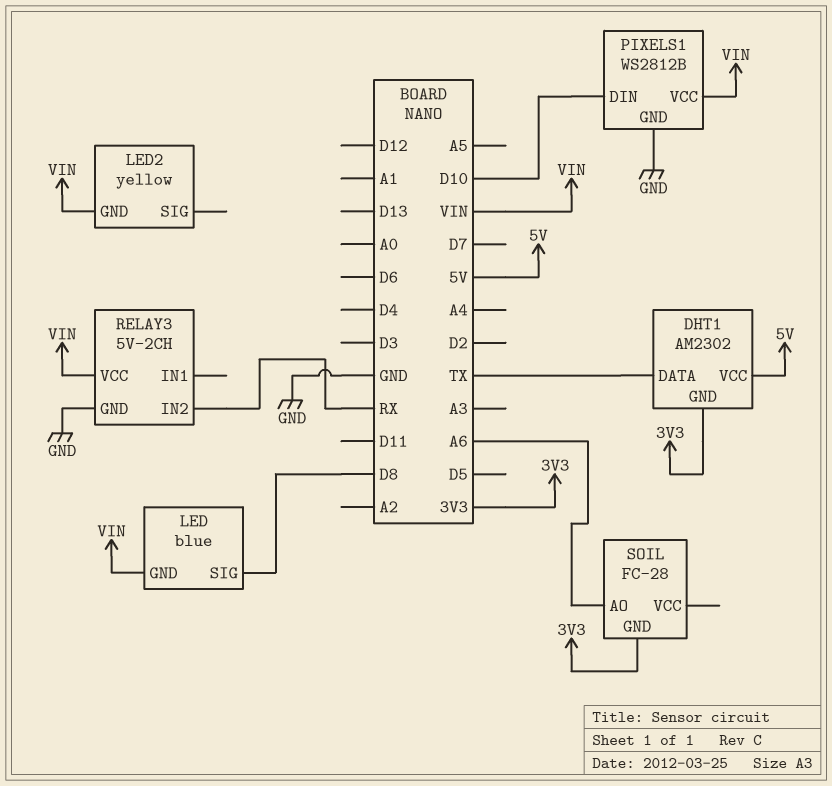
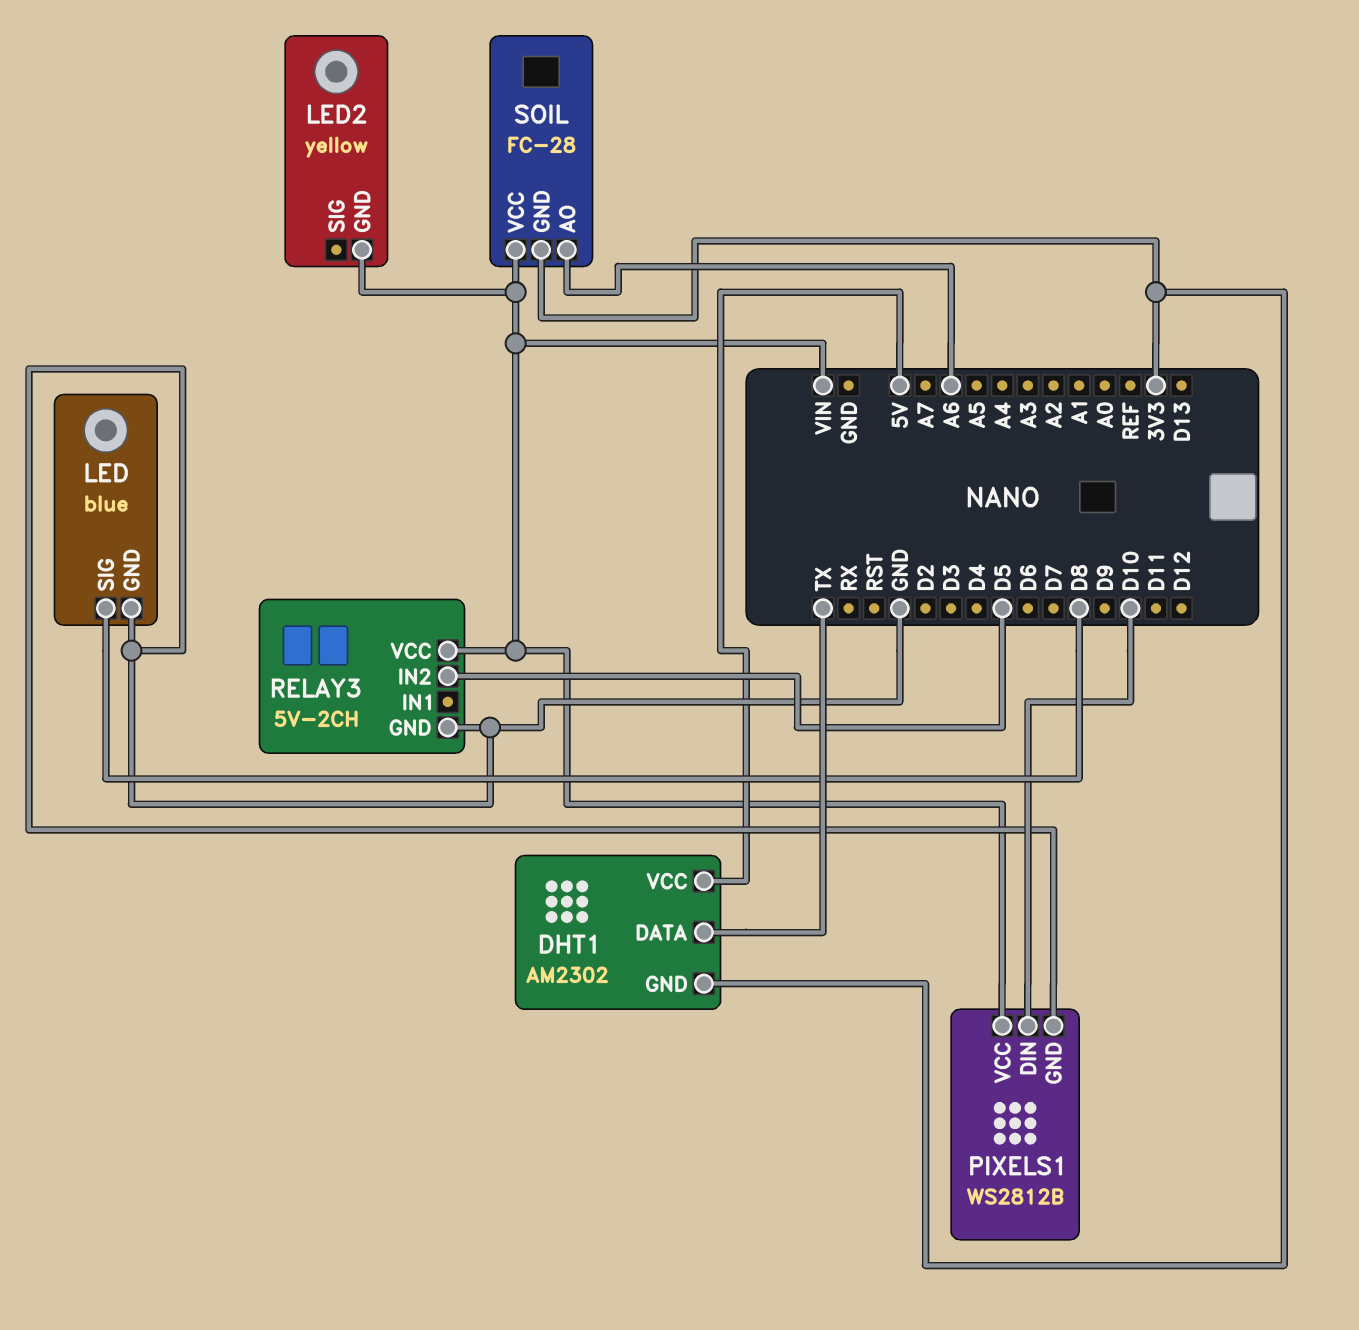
LED pin GND: VIN -> GND
RELAY3 pin IN2: RX -> D5
SOIL pin VCC: none -> VIN

